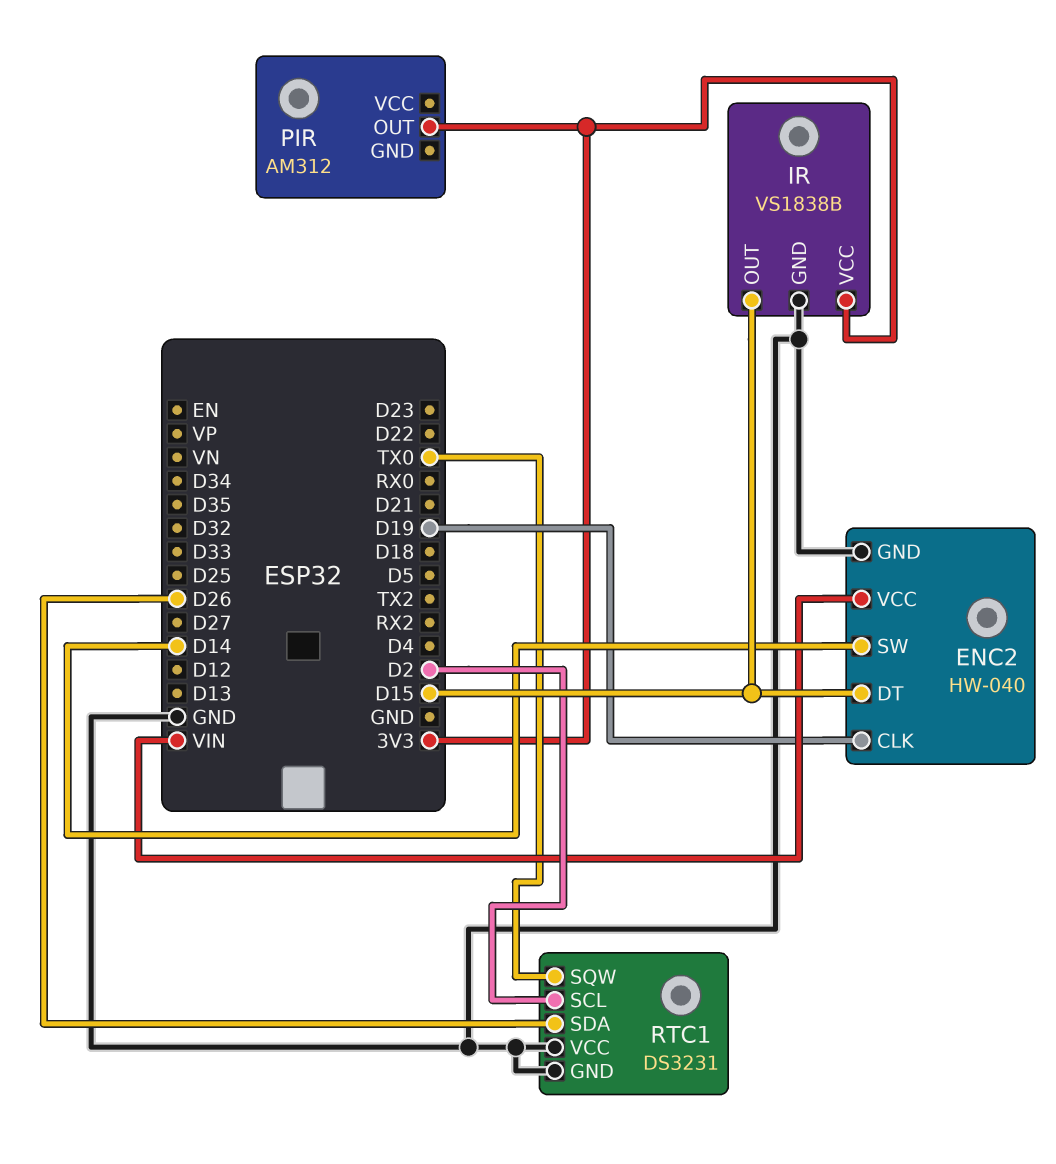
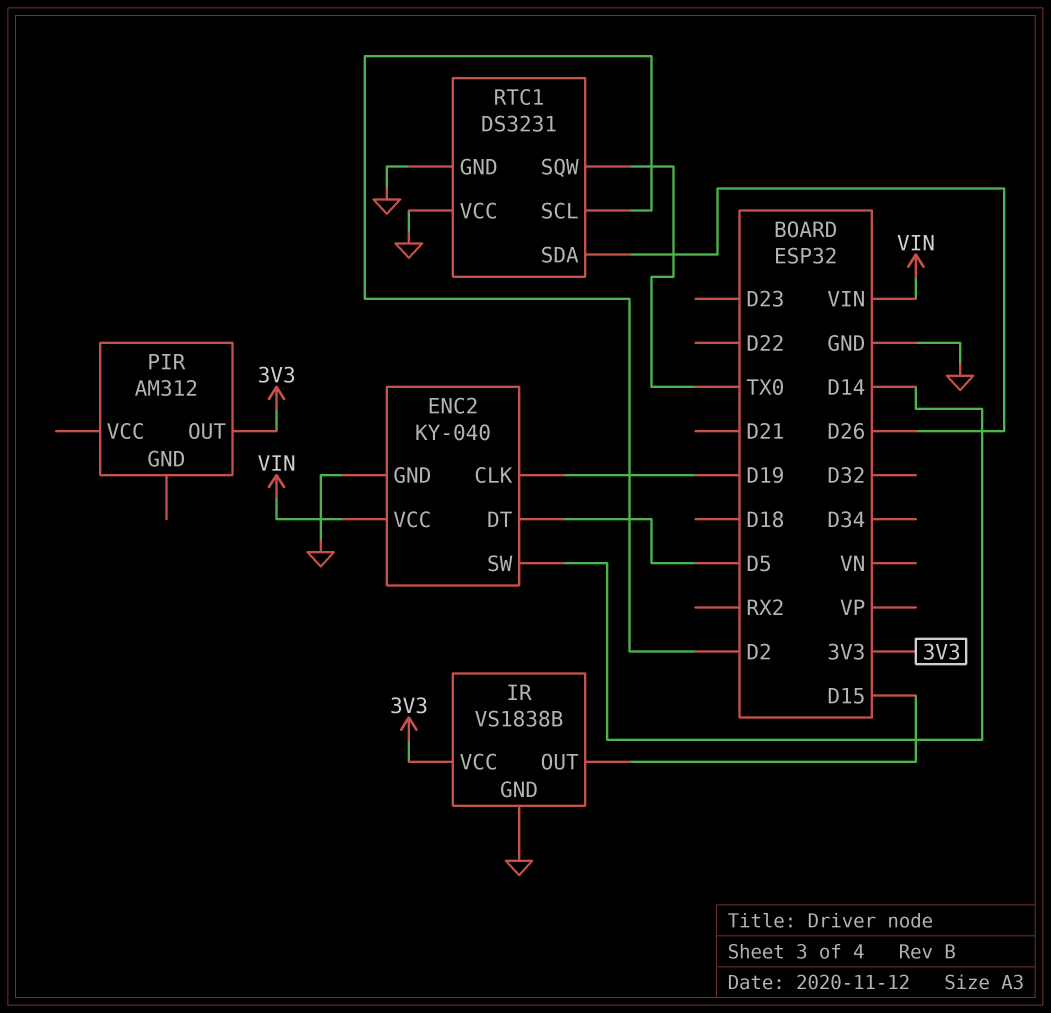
ENC2: HW-040 -> KY-040
ENC2 pin DT: D15 -> D5

